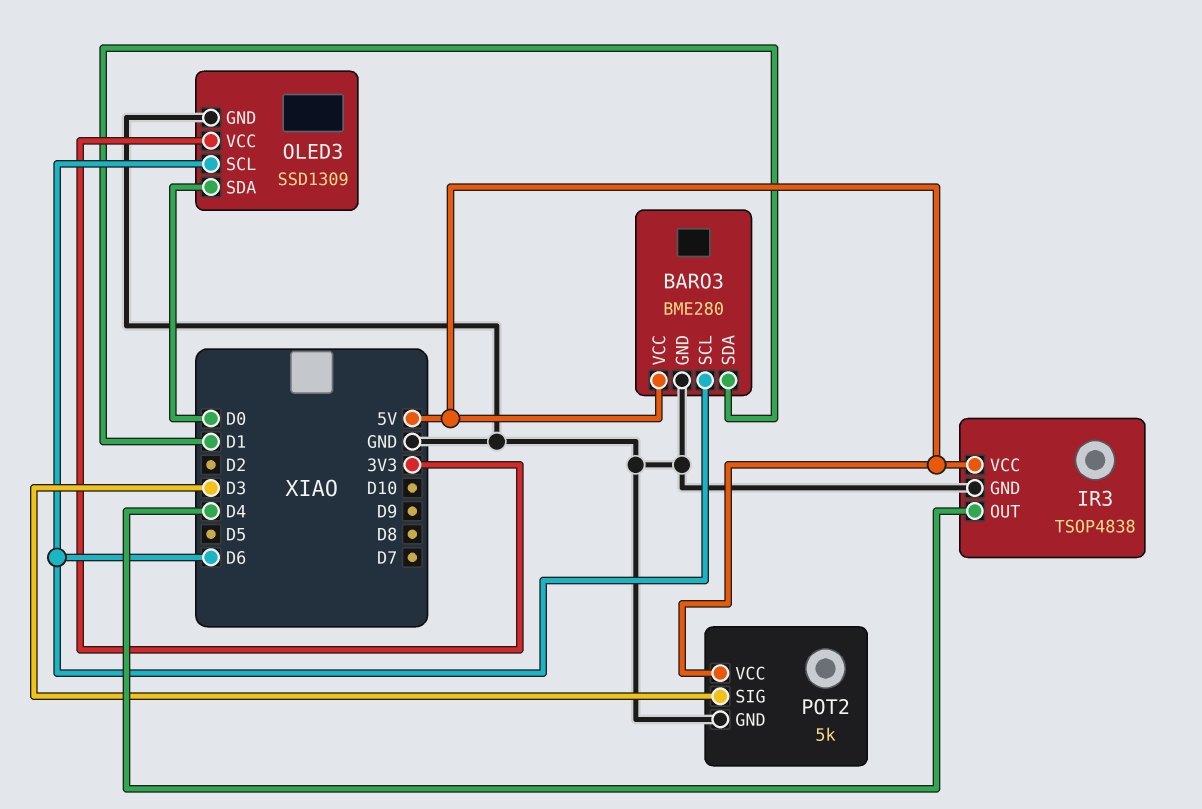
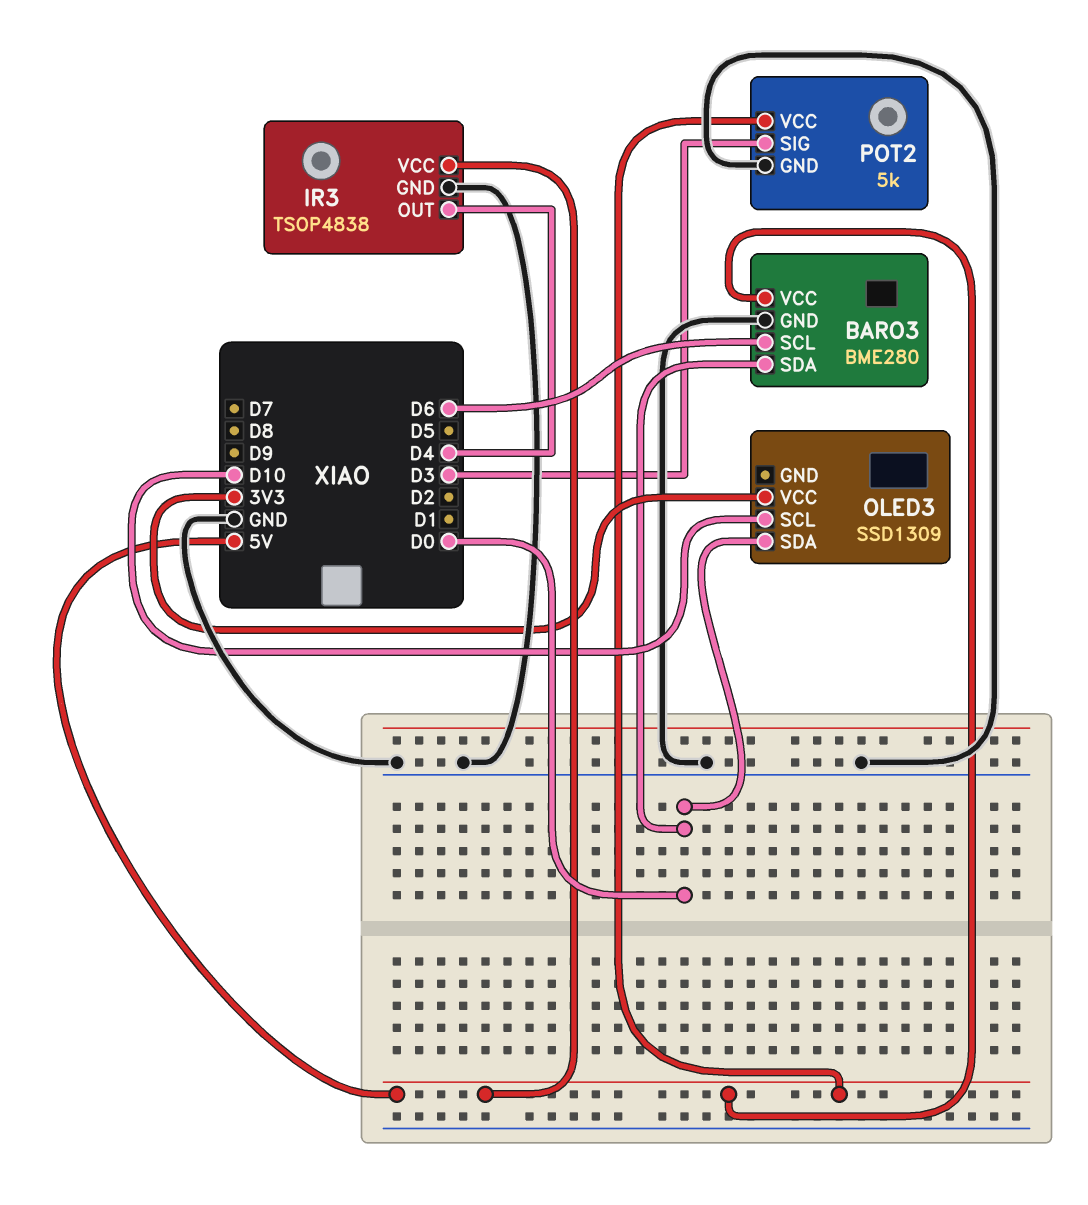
BARO3 pin SDA: D1 -> D0
OLED3 pin GND: GND -> none
OLED3 pin SCL: D6 -> D10

